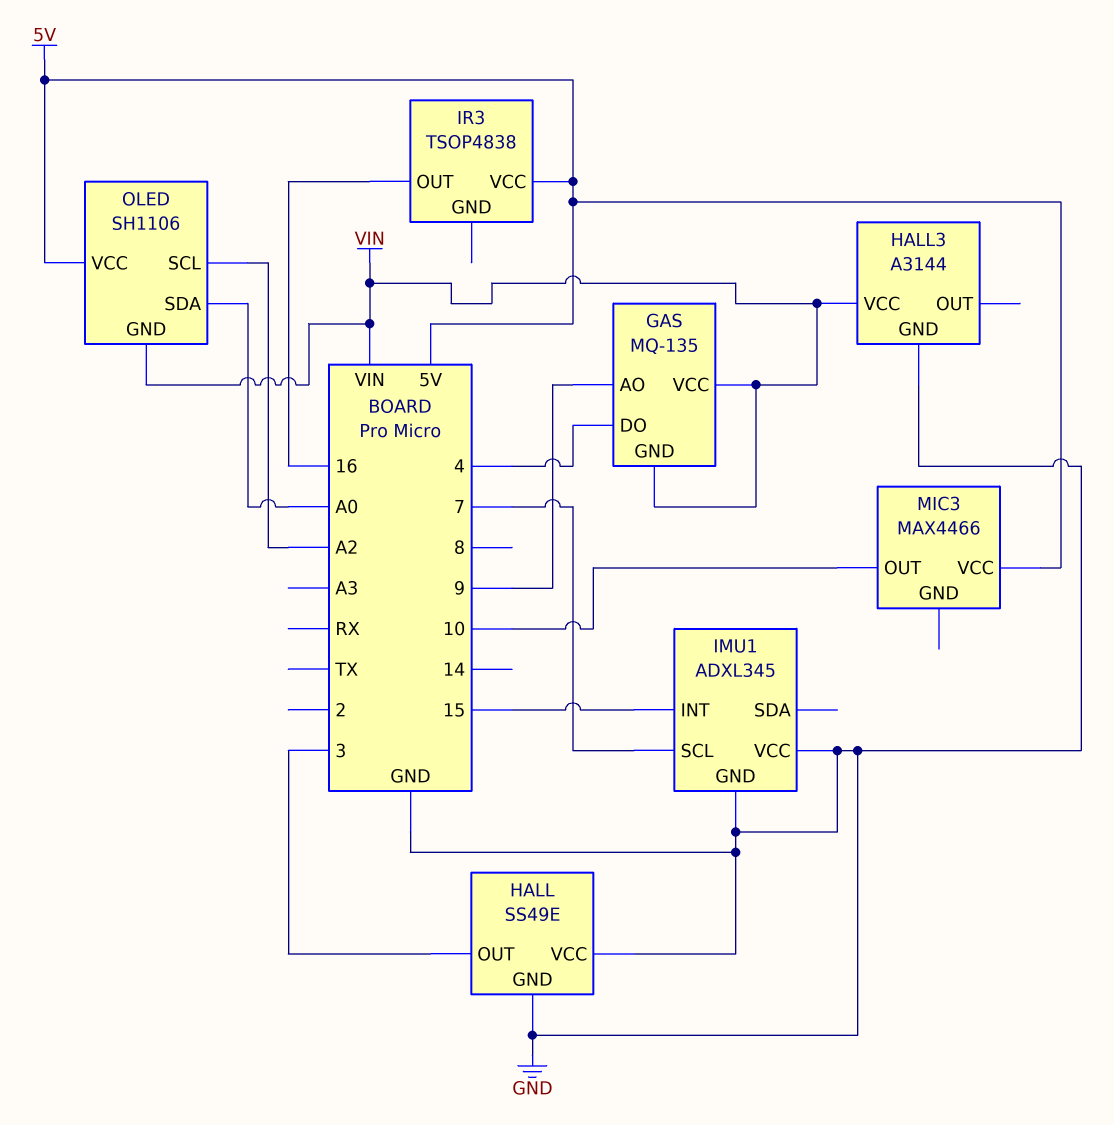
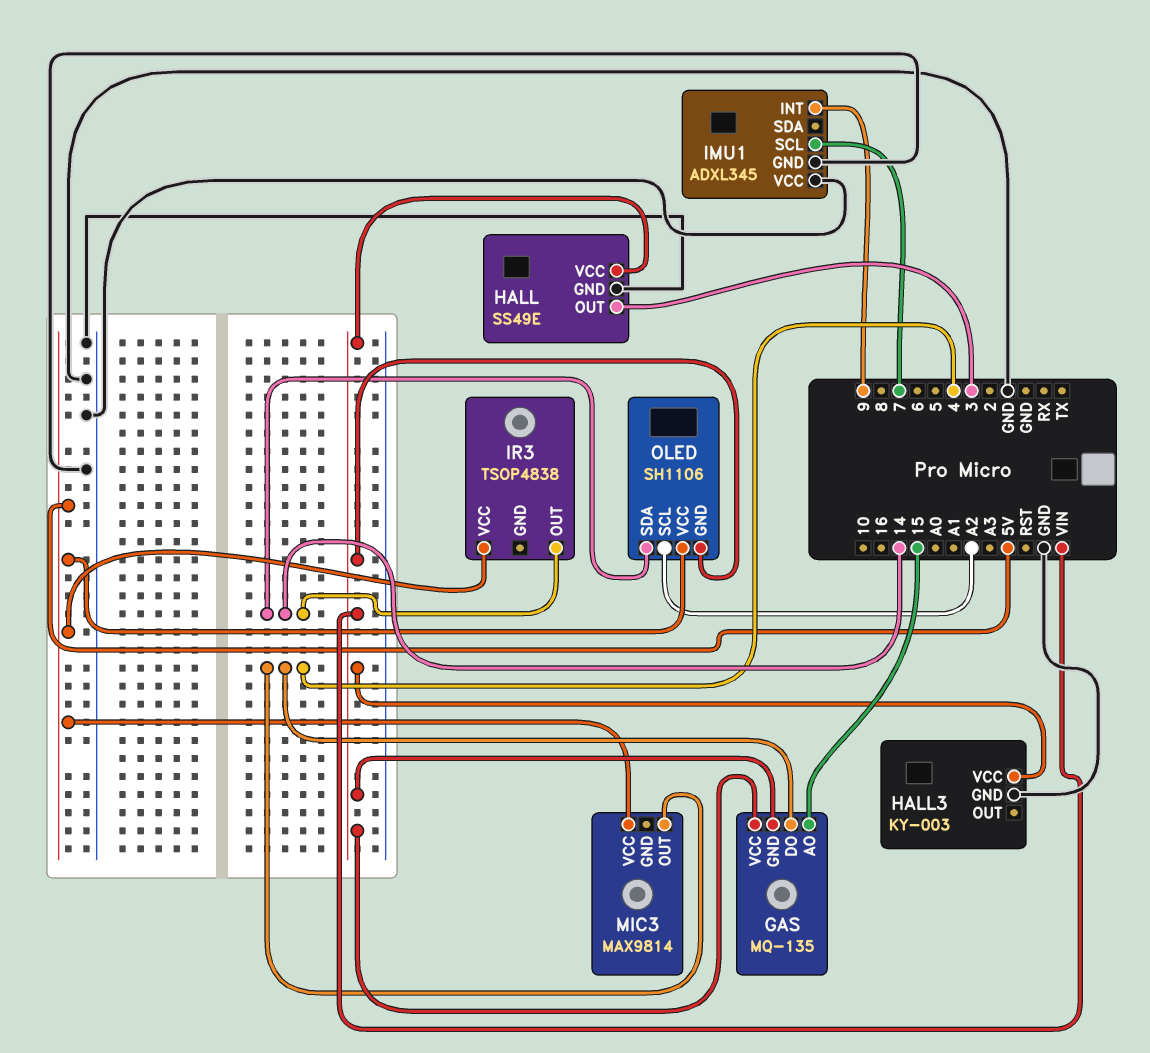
GAS pin AO: 9 -> 15
HALL pin VCC: GND -> VIN
HALL3: A3144 -> KY-003
IMU1 pin INT: 15 -> 9
IR3 pin OUT: 16 -> 14
MIC3: MAX4466 -> MAX9814
MIC3 pin OUT: 10 -> 4
OLED pin SDA: A0 -> 14

